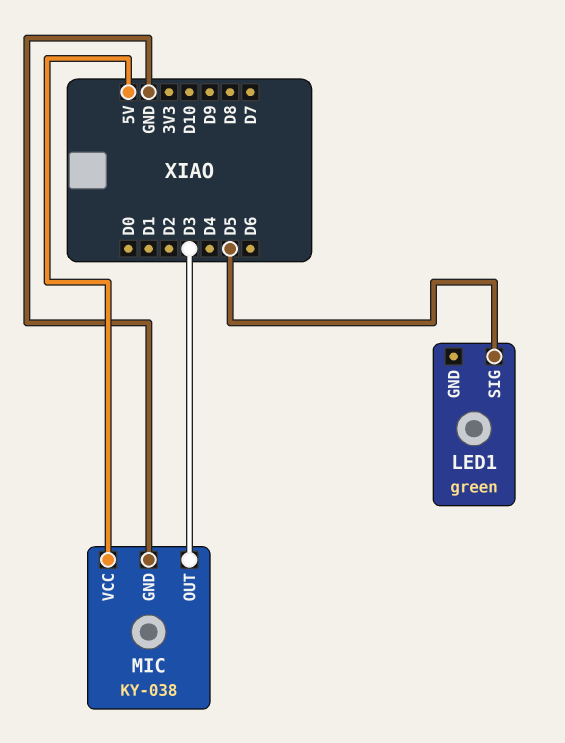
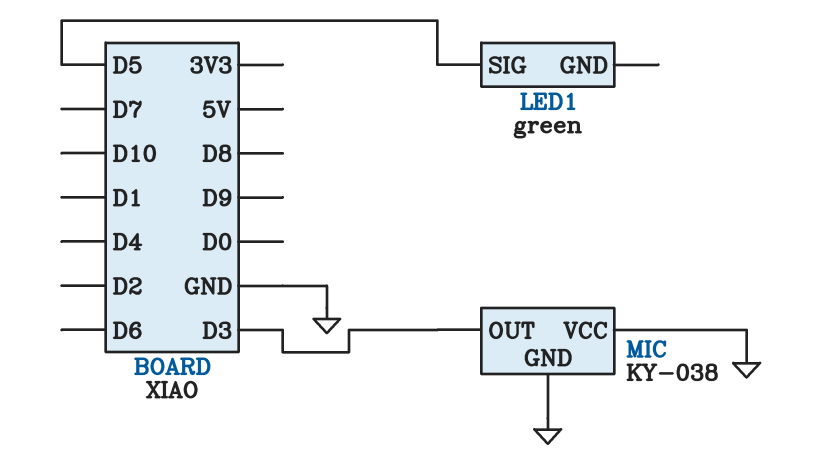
MIC pin VCC: 5V -> GND

